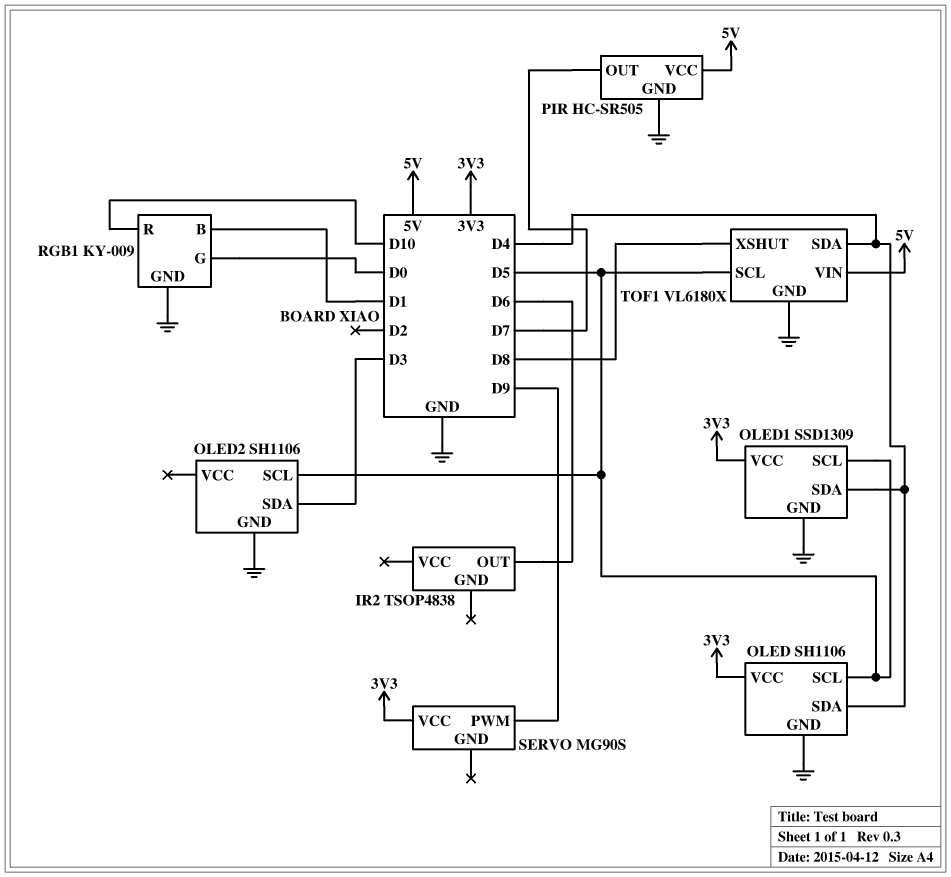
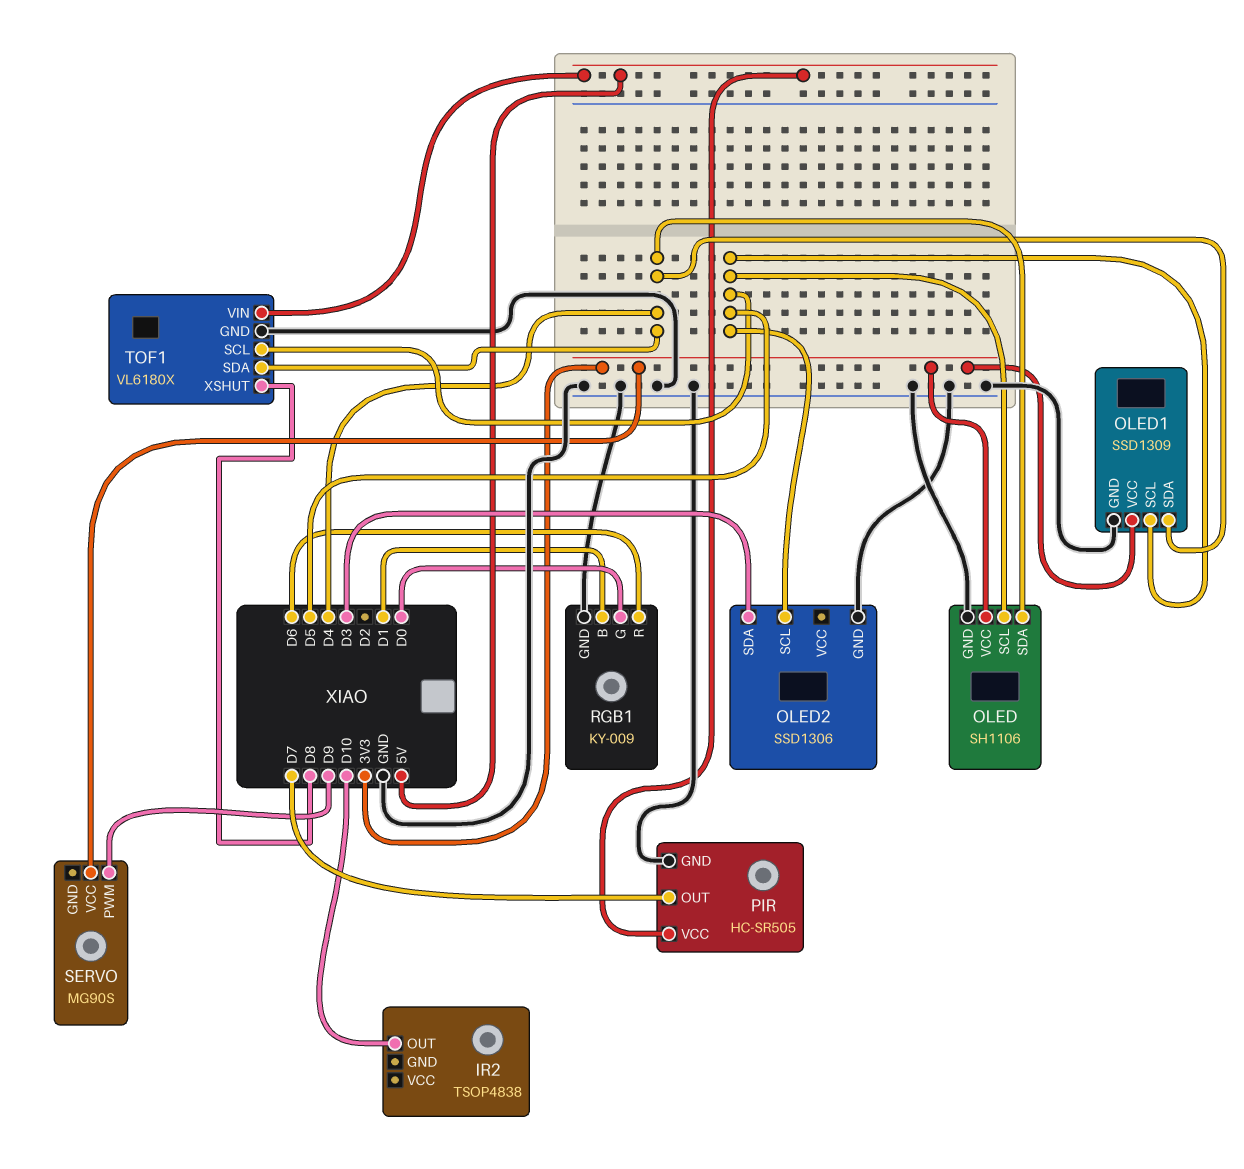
IR2 pin OUT: D6 -> D10
OLED2: SH1106 -> SSD1306
RGB1 pin R: D10 -> D6

